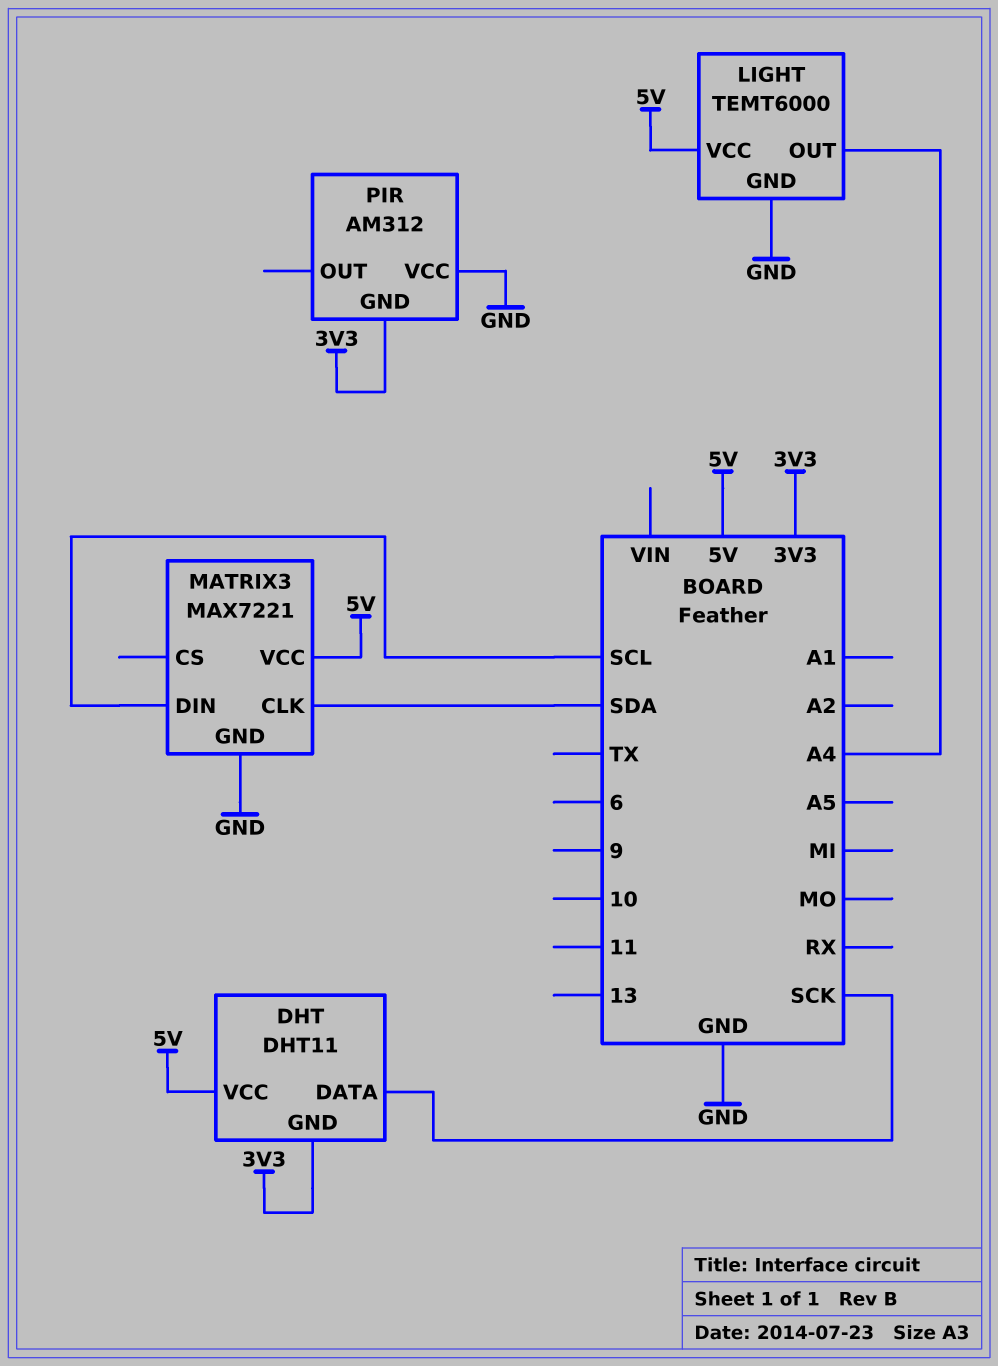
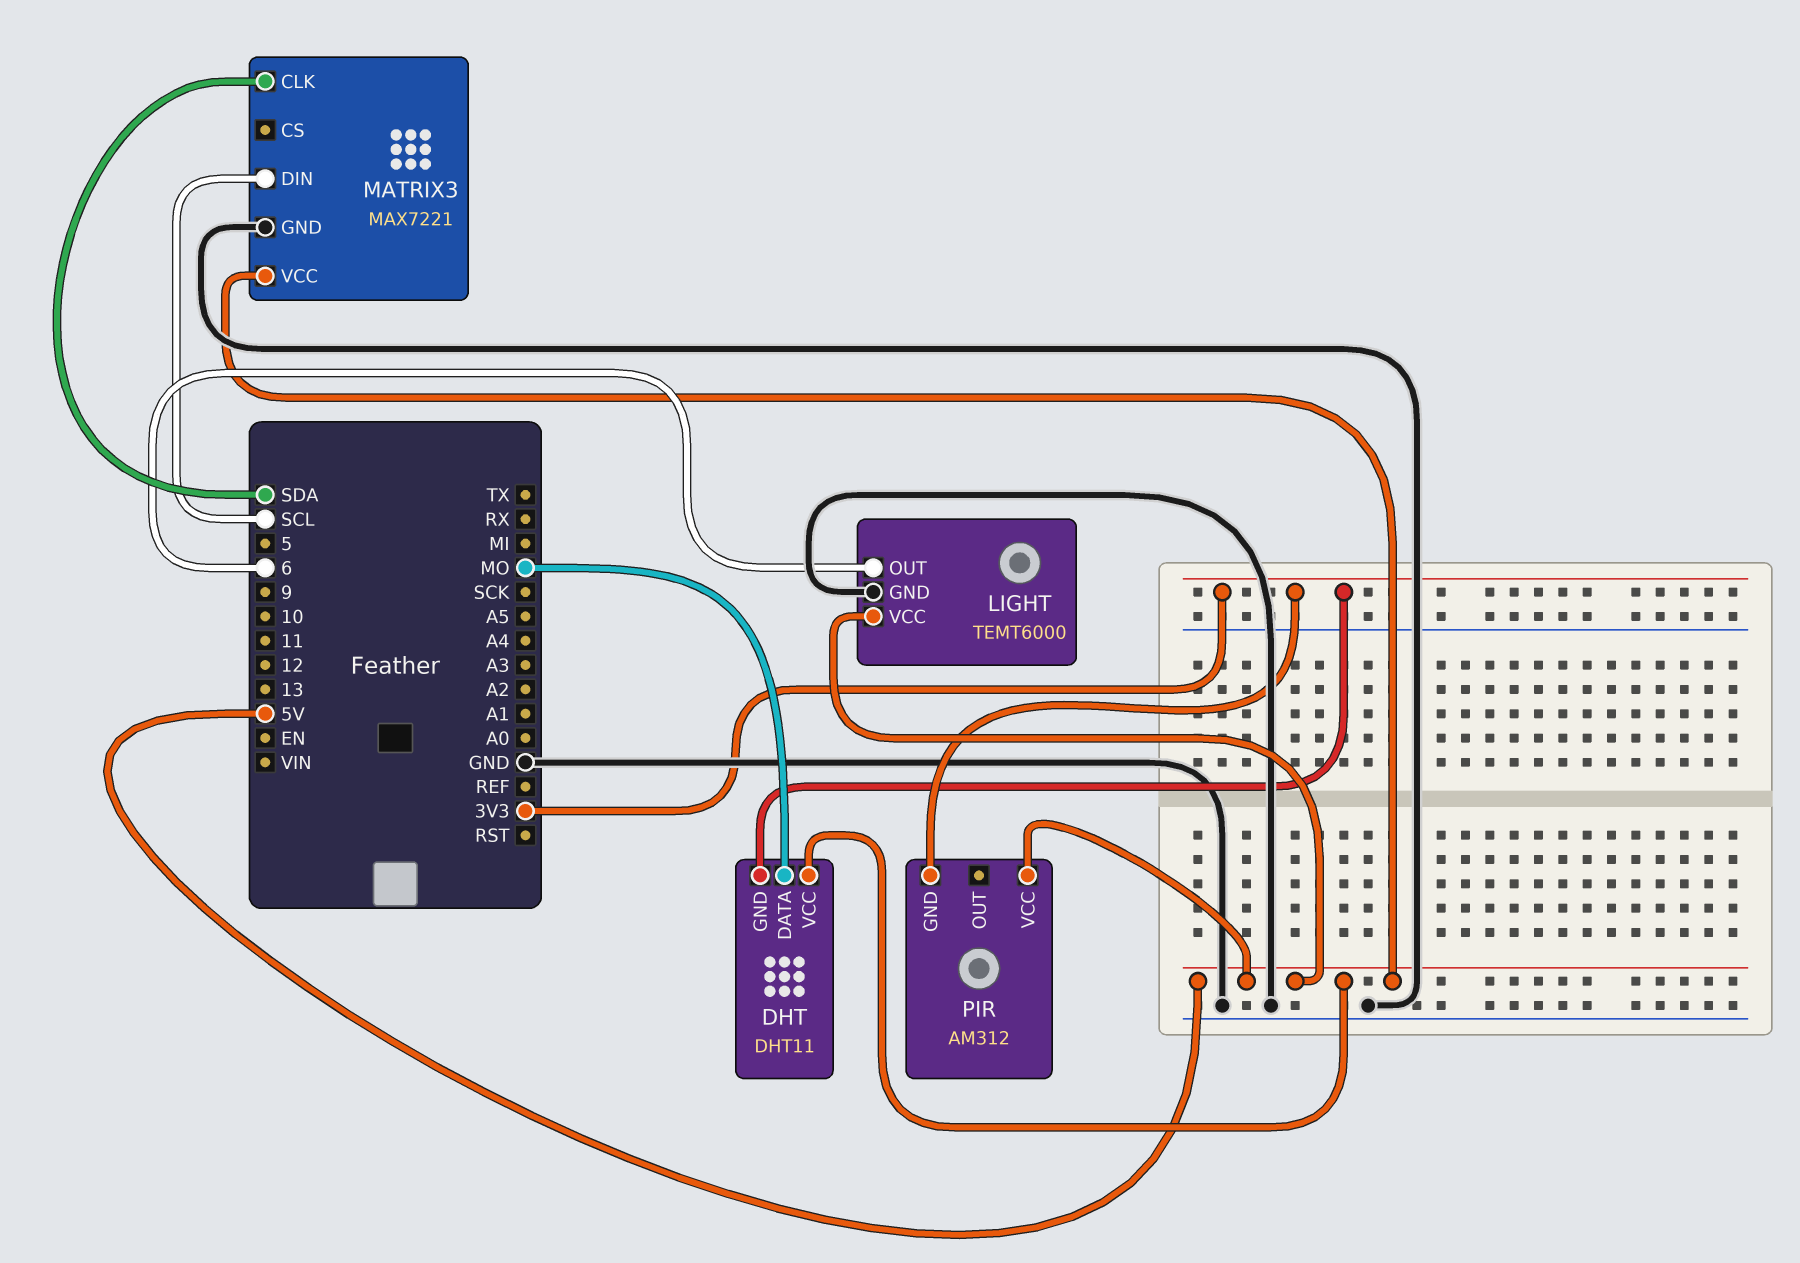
DHT pin DATA: SCK -> MO
LIGHT pin OUT: A4 -> 6
PIR pin VCC: GND -> 5V

